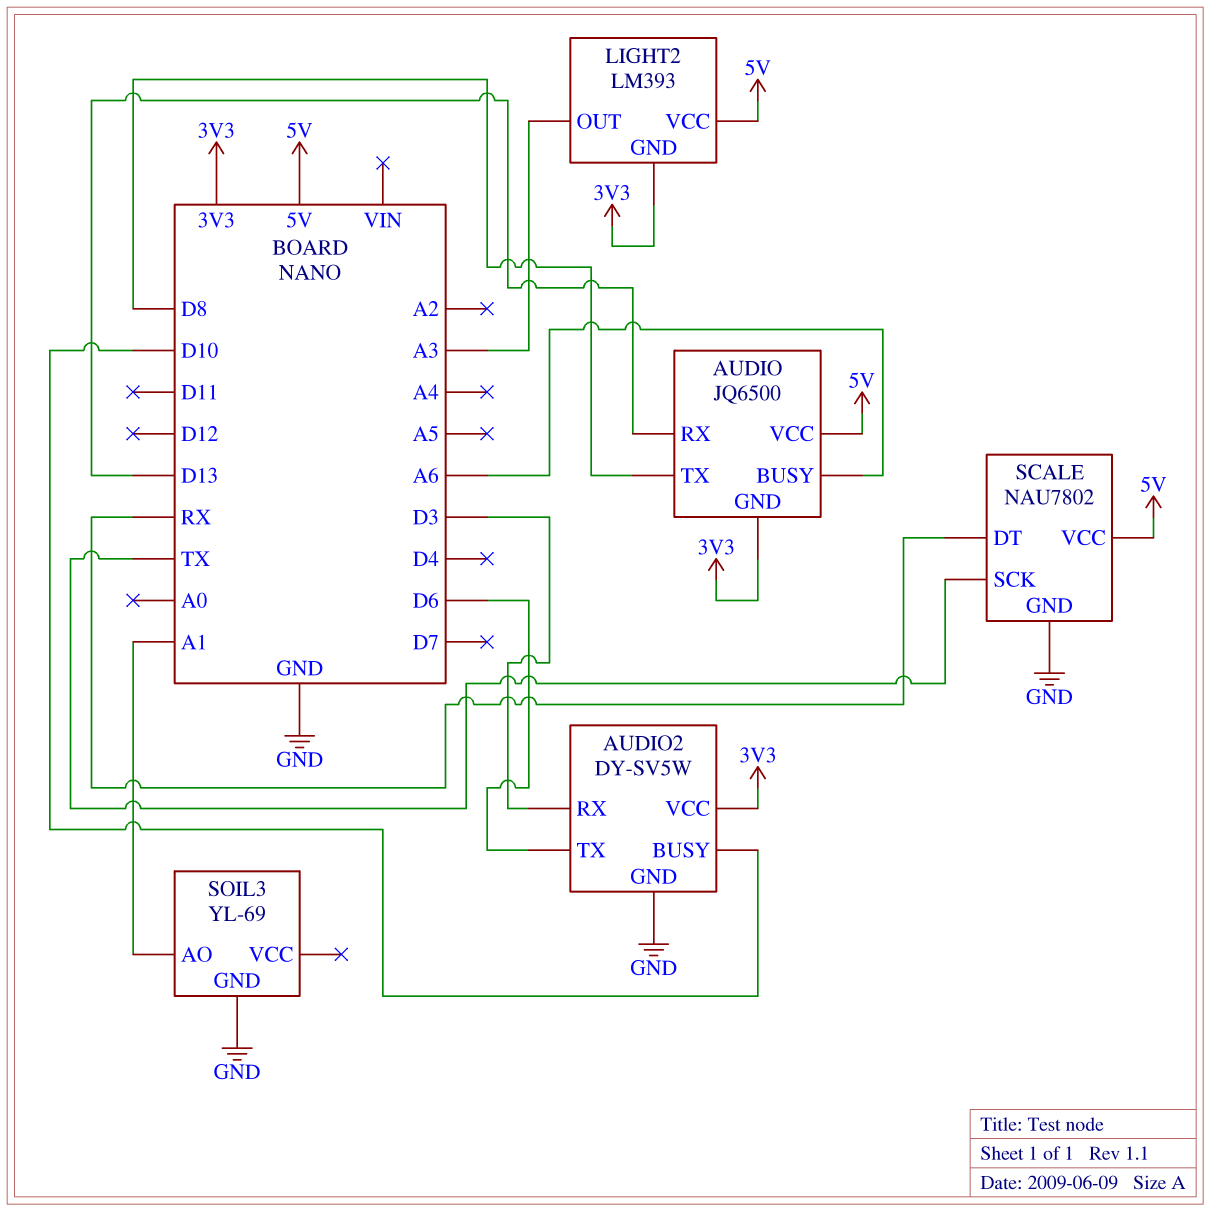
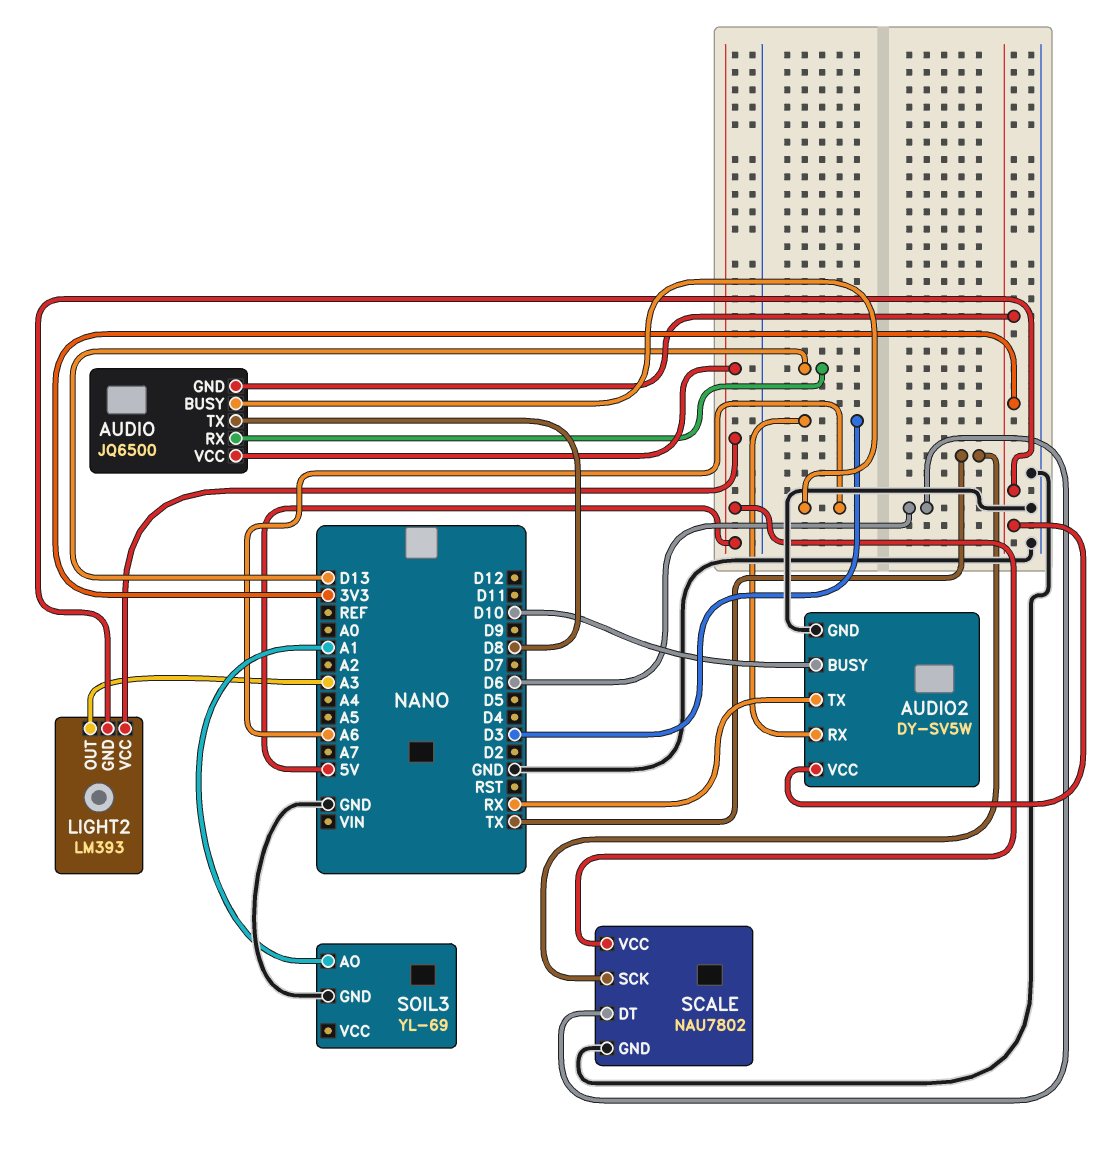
AUDIO2 pin TX: D6 -> RX
SCALE pin DT: RX -> D6

